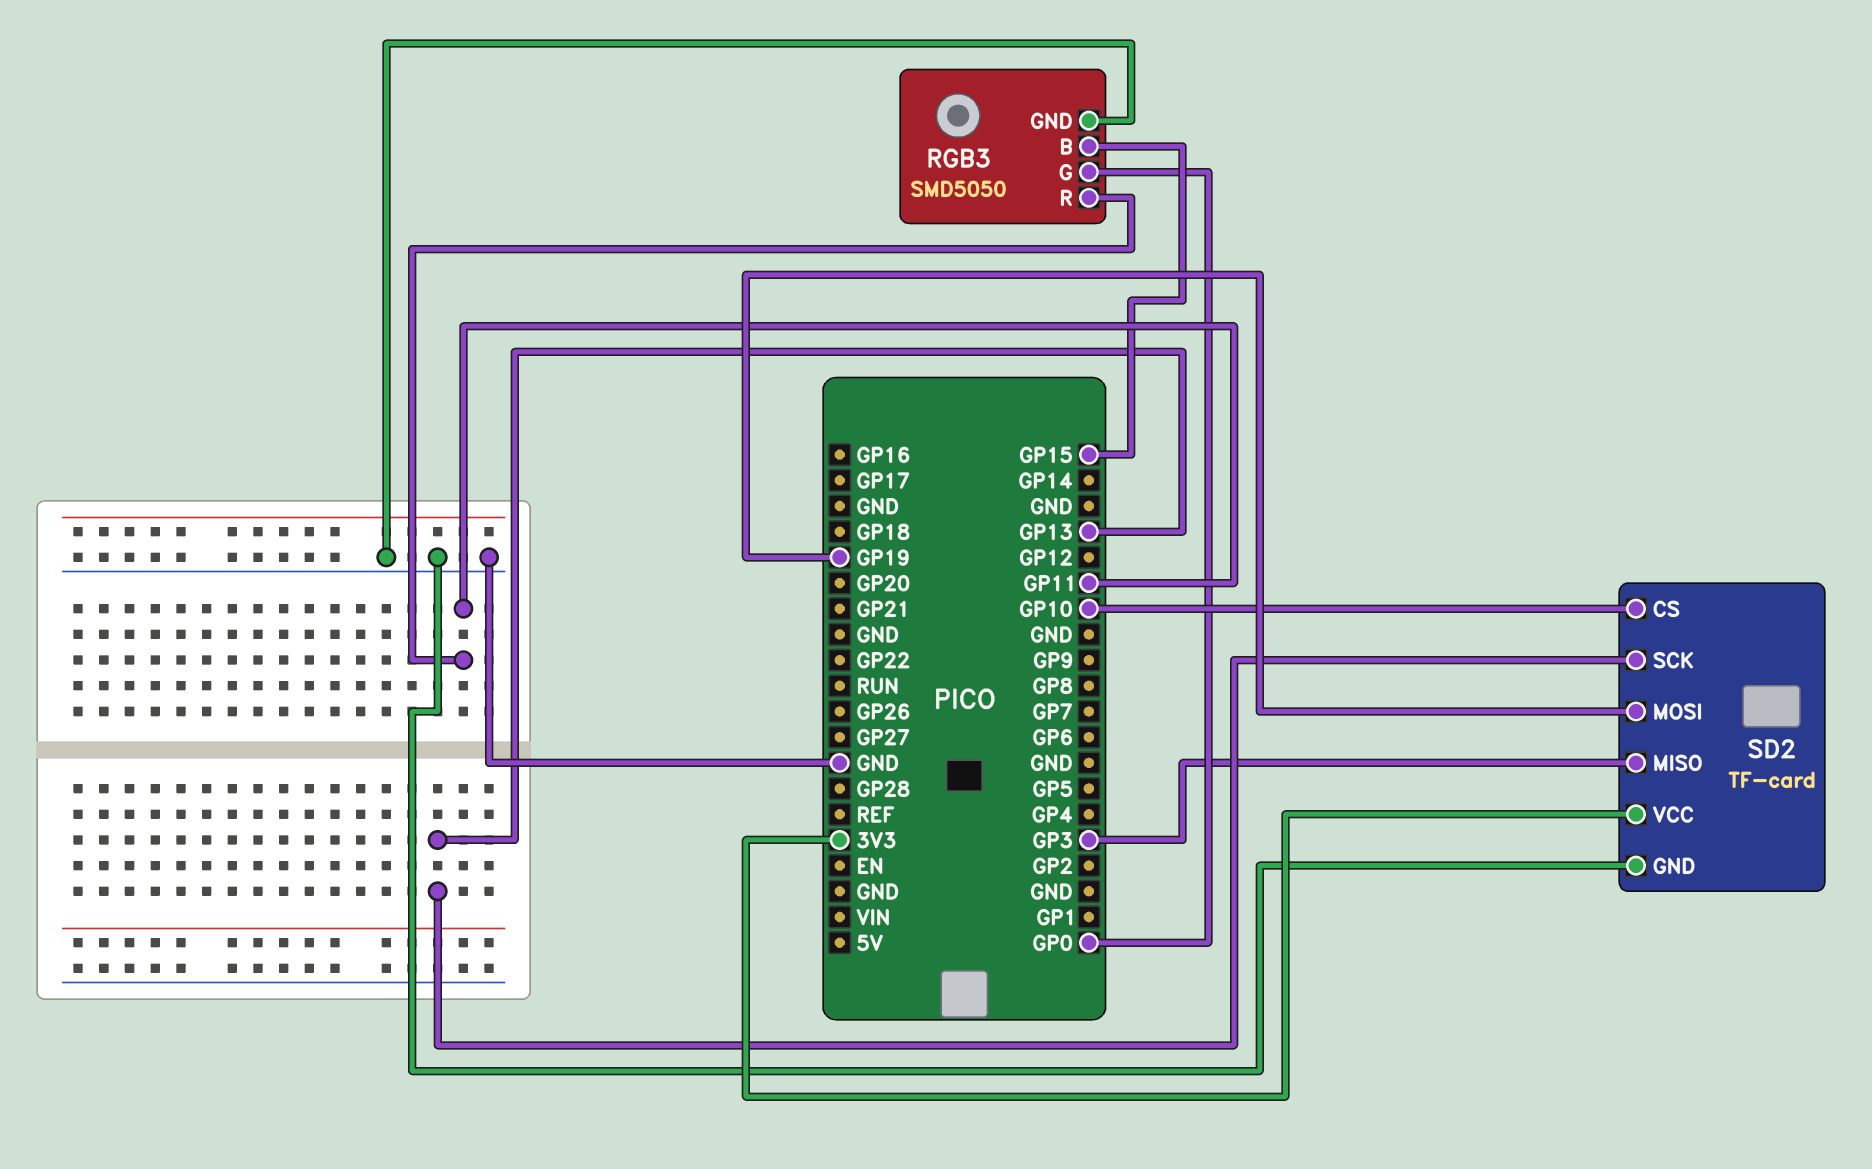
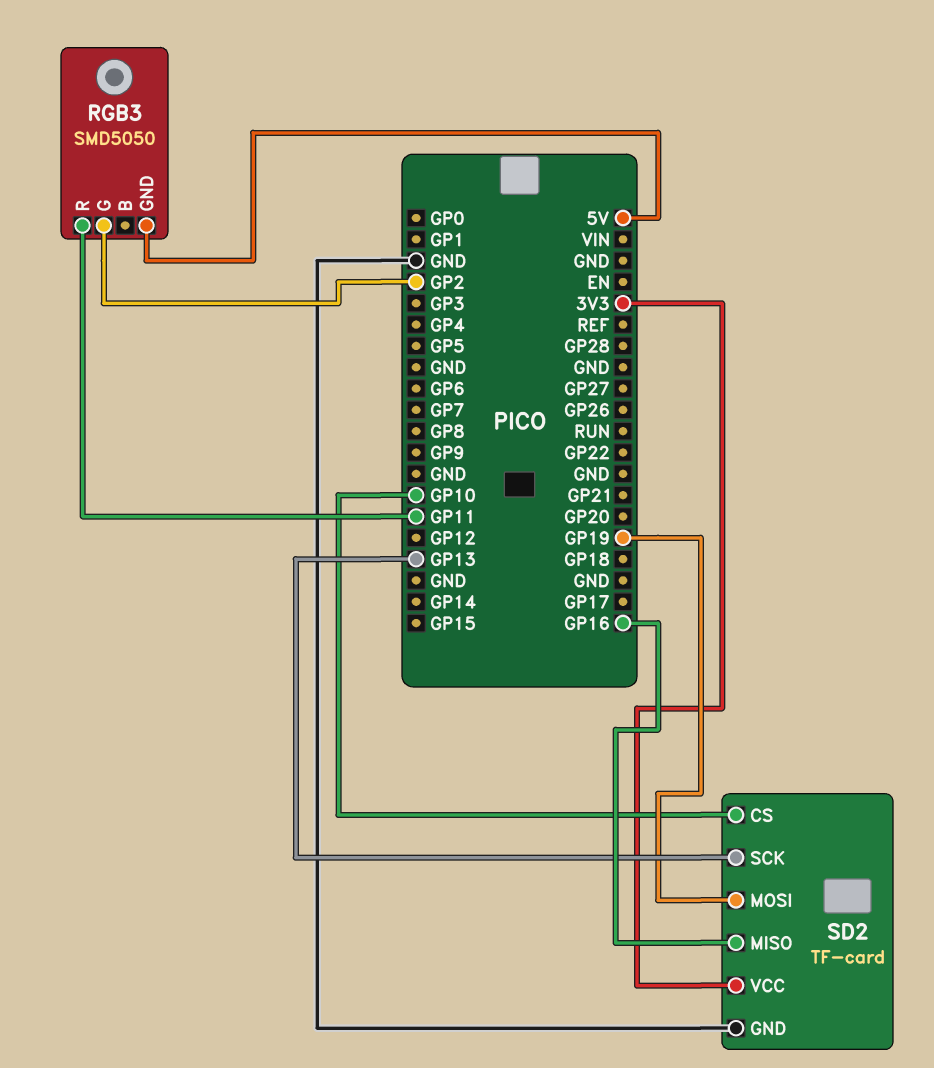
RGB3 pin B: GP15 -> none
RGB3 pin G: GP0 -> GP2
RGB3 pin GND: GND -> 5V
SD2 pin MISO: GP3 -> GP16

